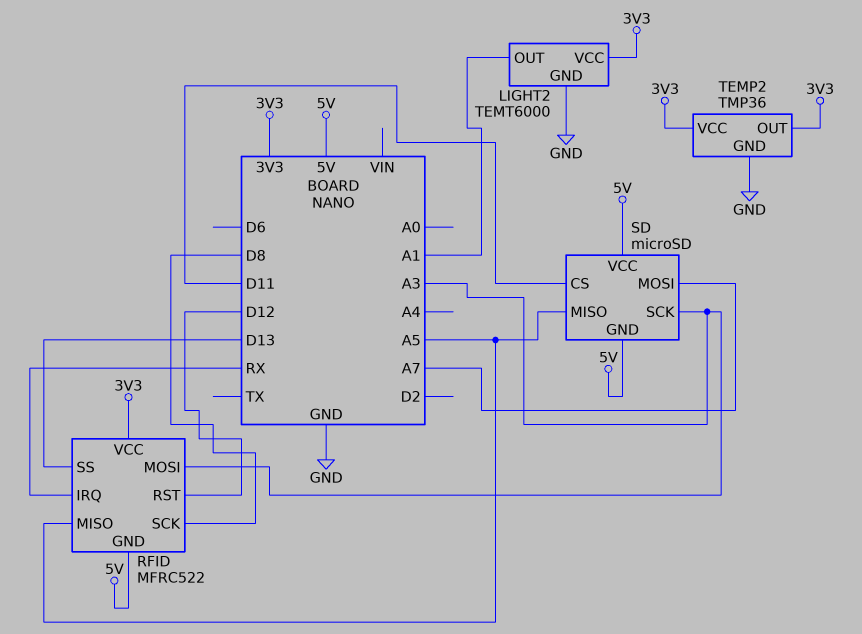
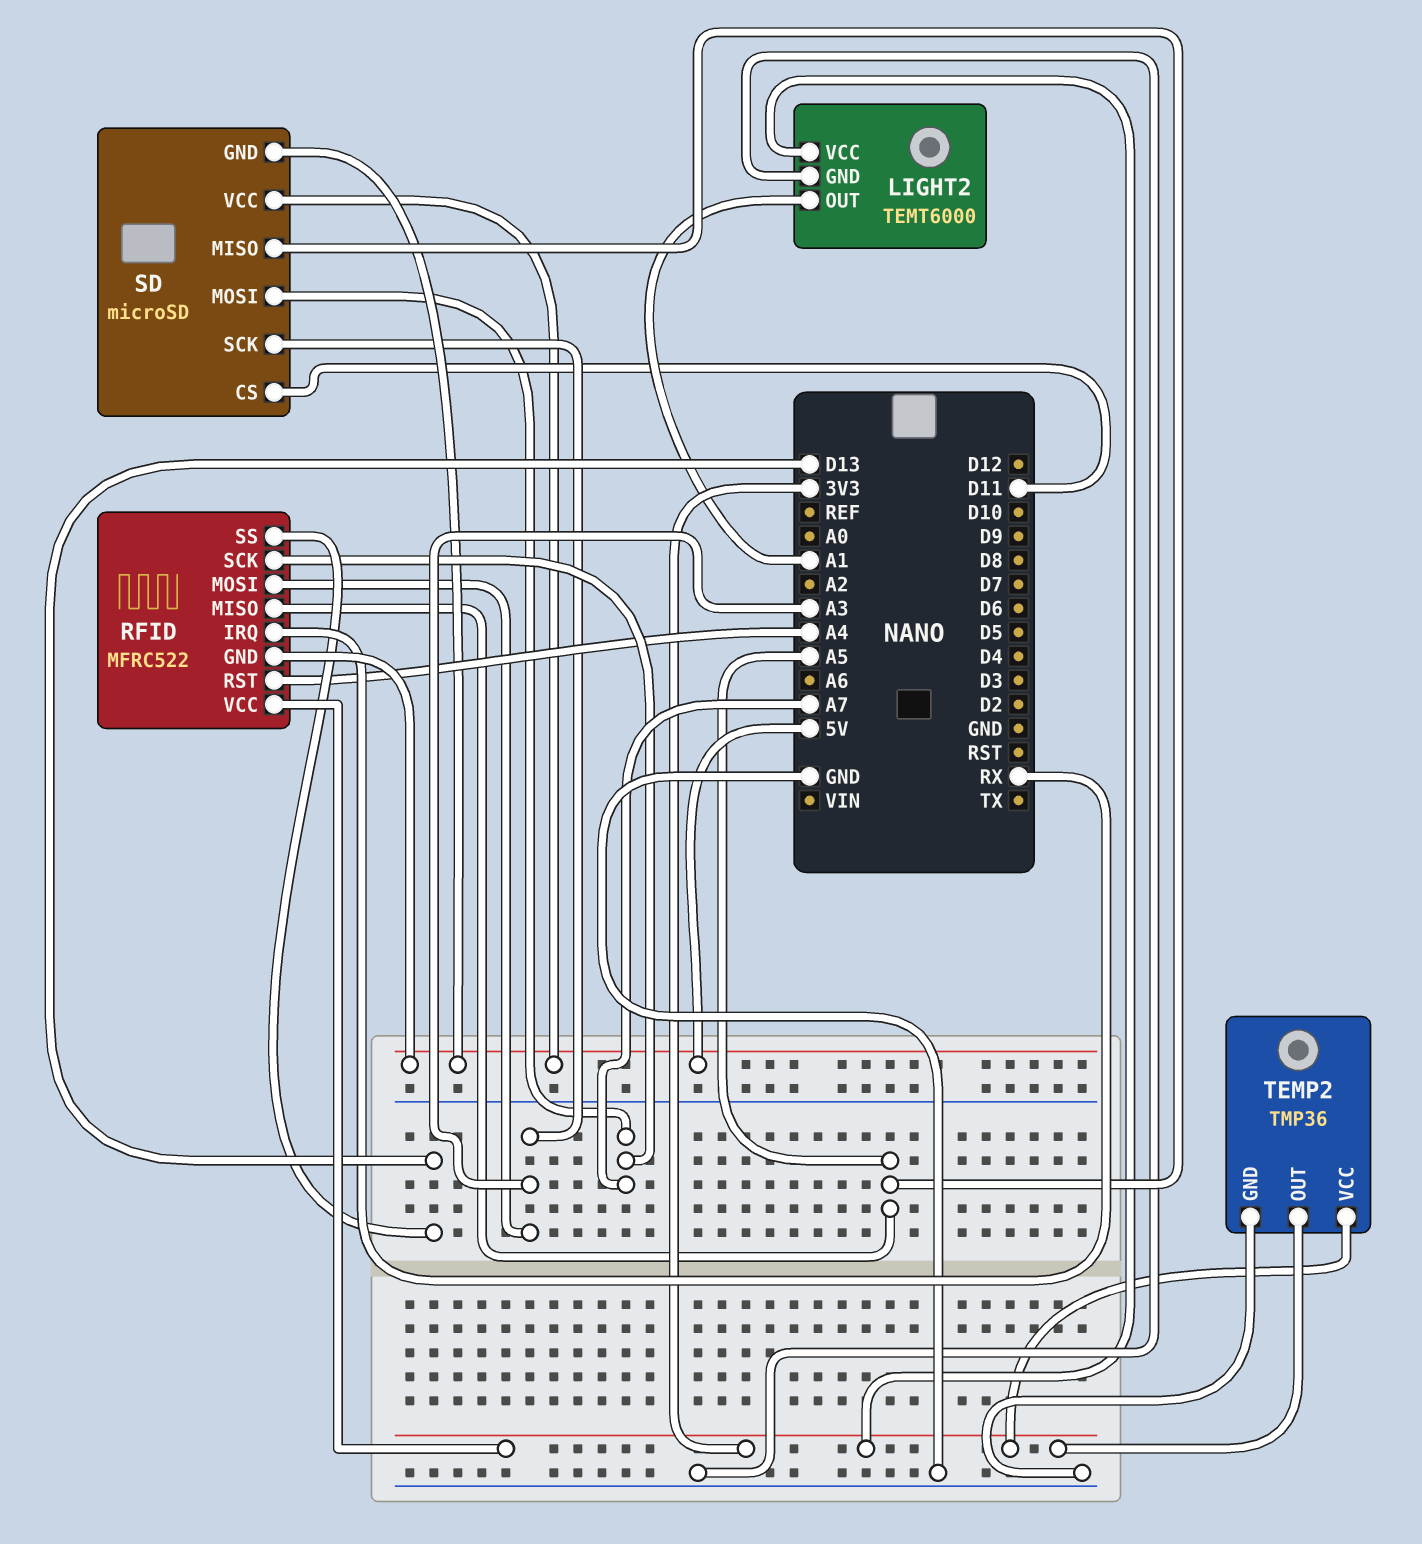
RFID pin RST: D12 -> A4
RFID pin SCK: D8 -> A7

